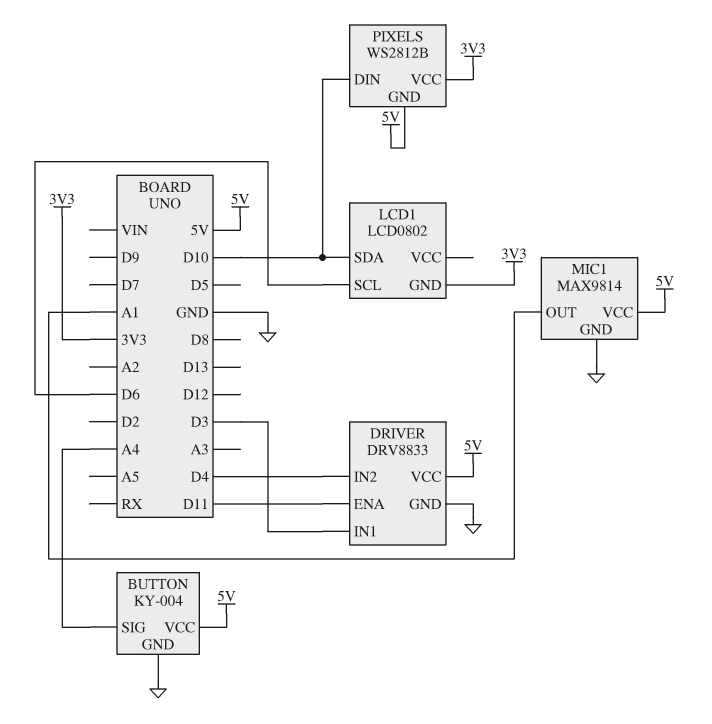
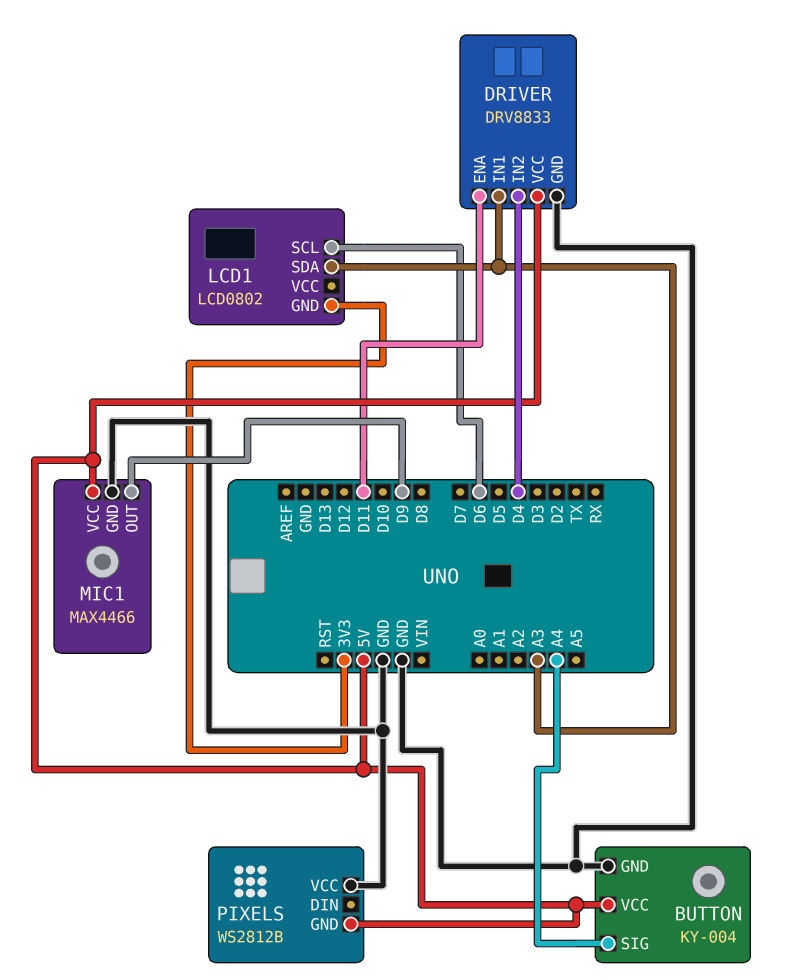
DRIVER pin IN1: D3 -> A3
LCD1 pin SDA: D10 -> A3
MIC1: MAX9814 -> MAX4466
MIC1 pin OUT: A1 -> D9
PIXELS pin DIN: D10 -> none
PIXELS pin VCC: 3V3 -> GND

